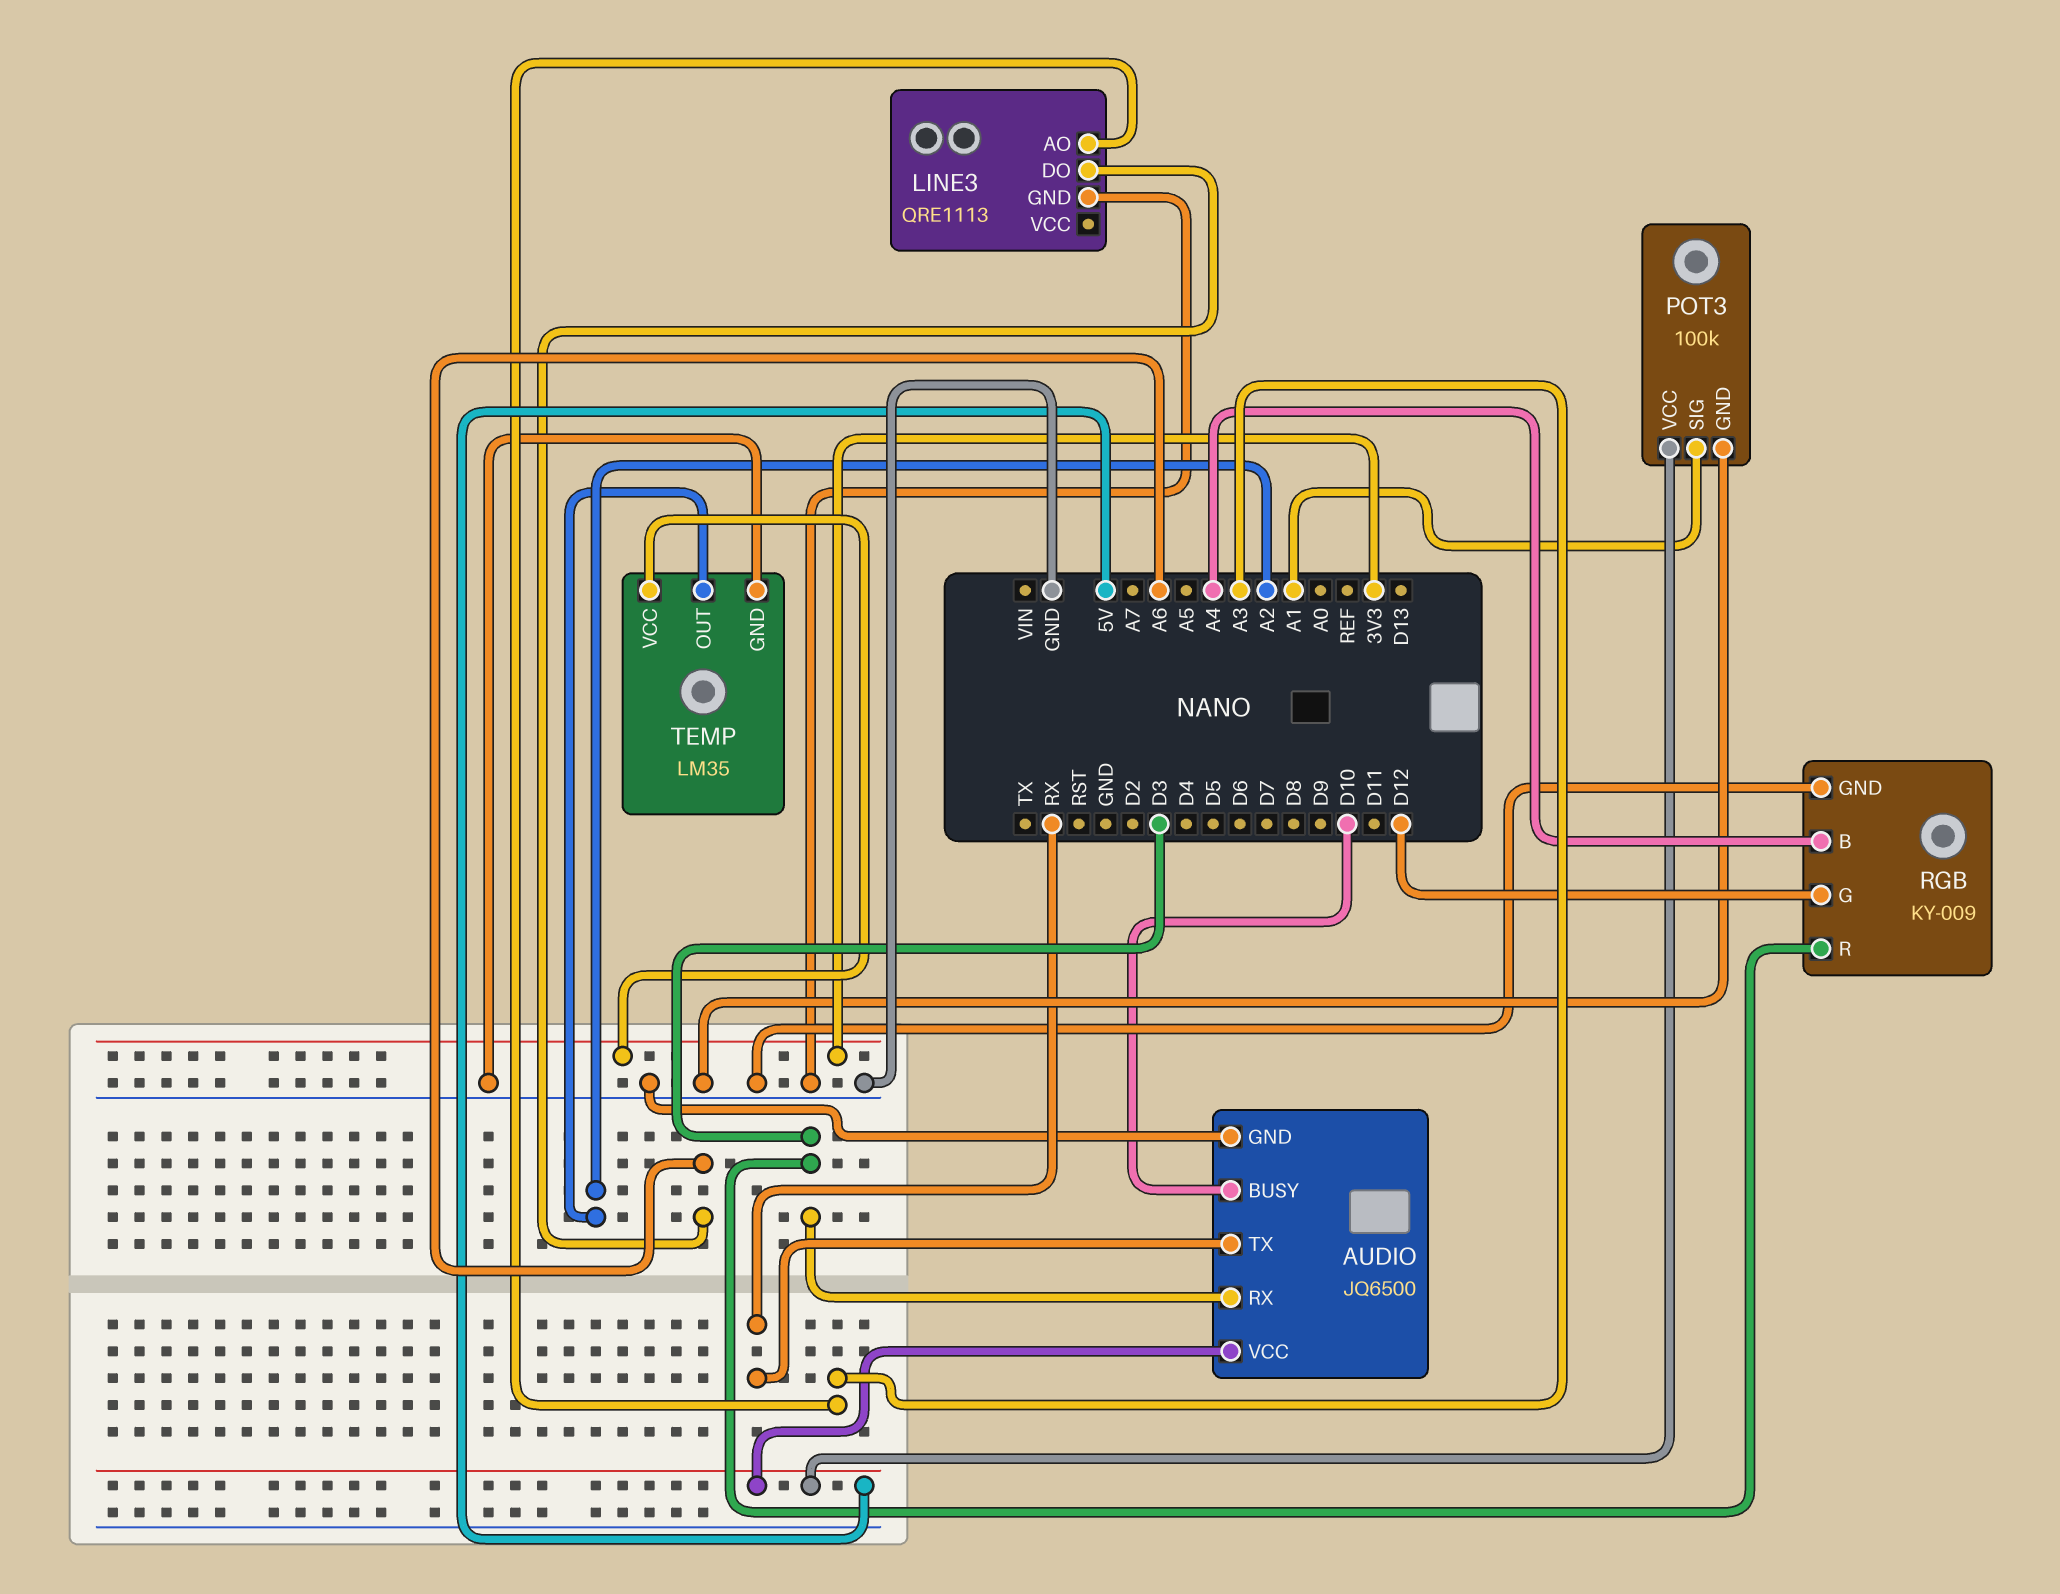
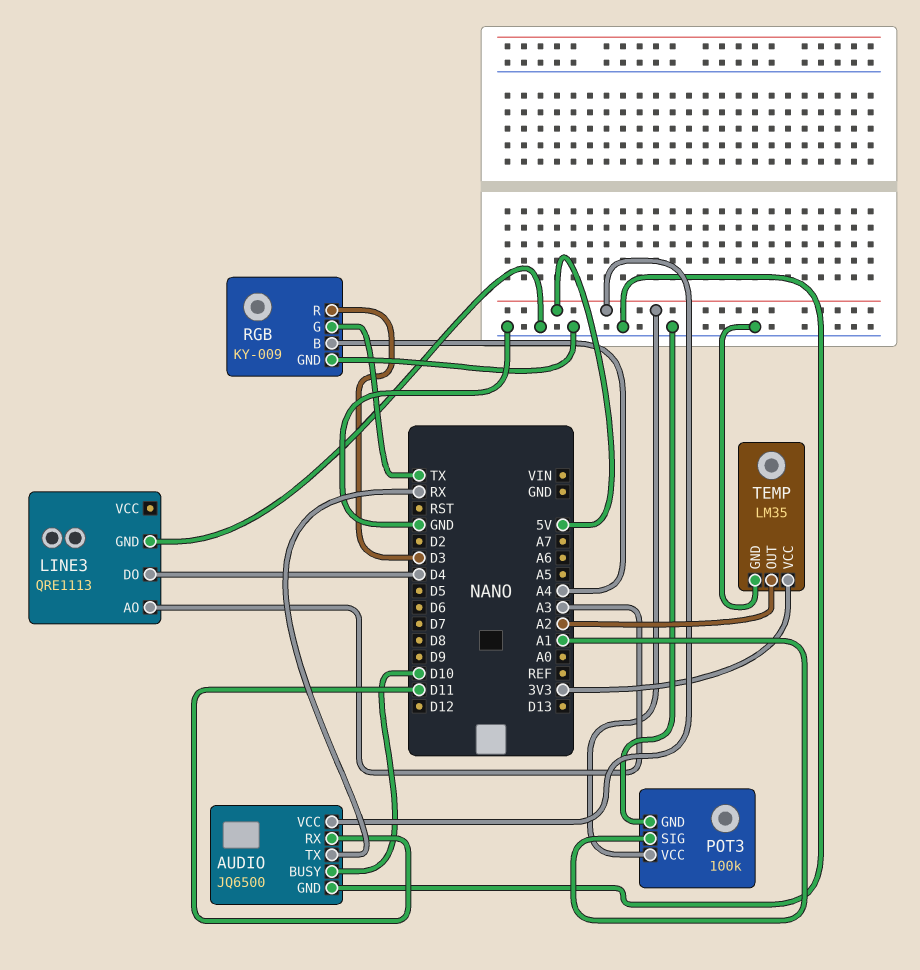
AUDIO pin RX: D3 -> D11
LINE3 pin DO: A6 -> D4
RGB pin G: D12 -> TX

